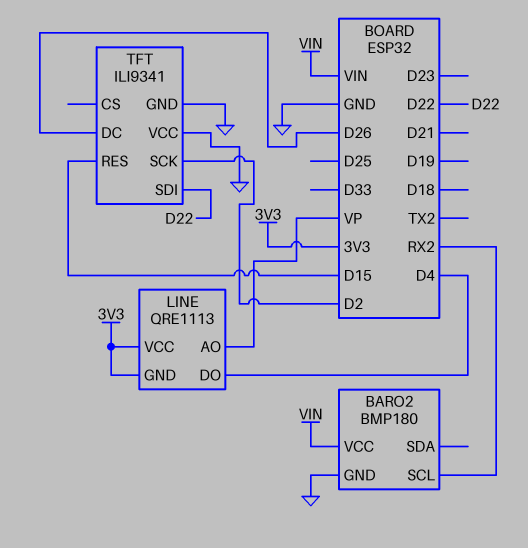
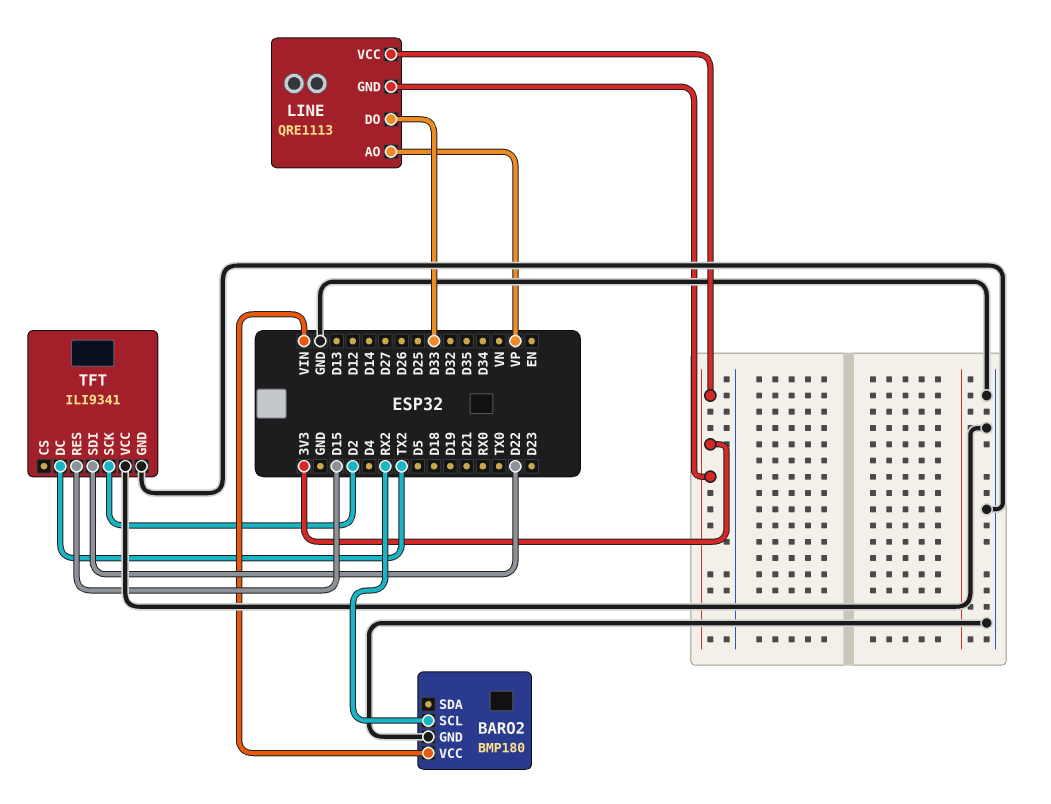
LINE pin DO: D4 -> D33
TFT pin DC: D26 -> TX2

